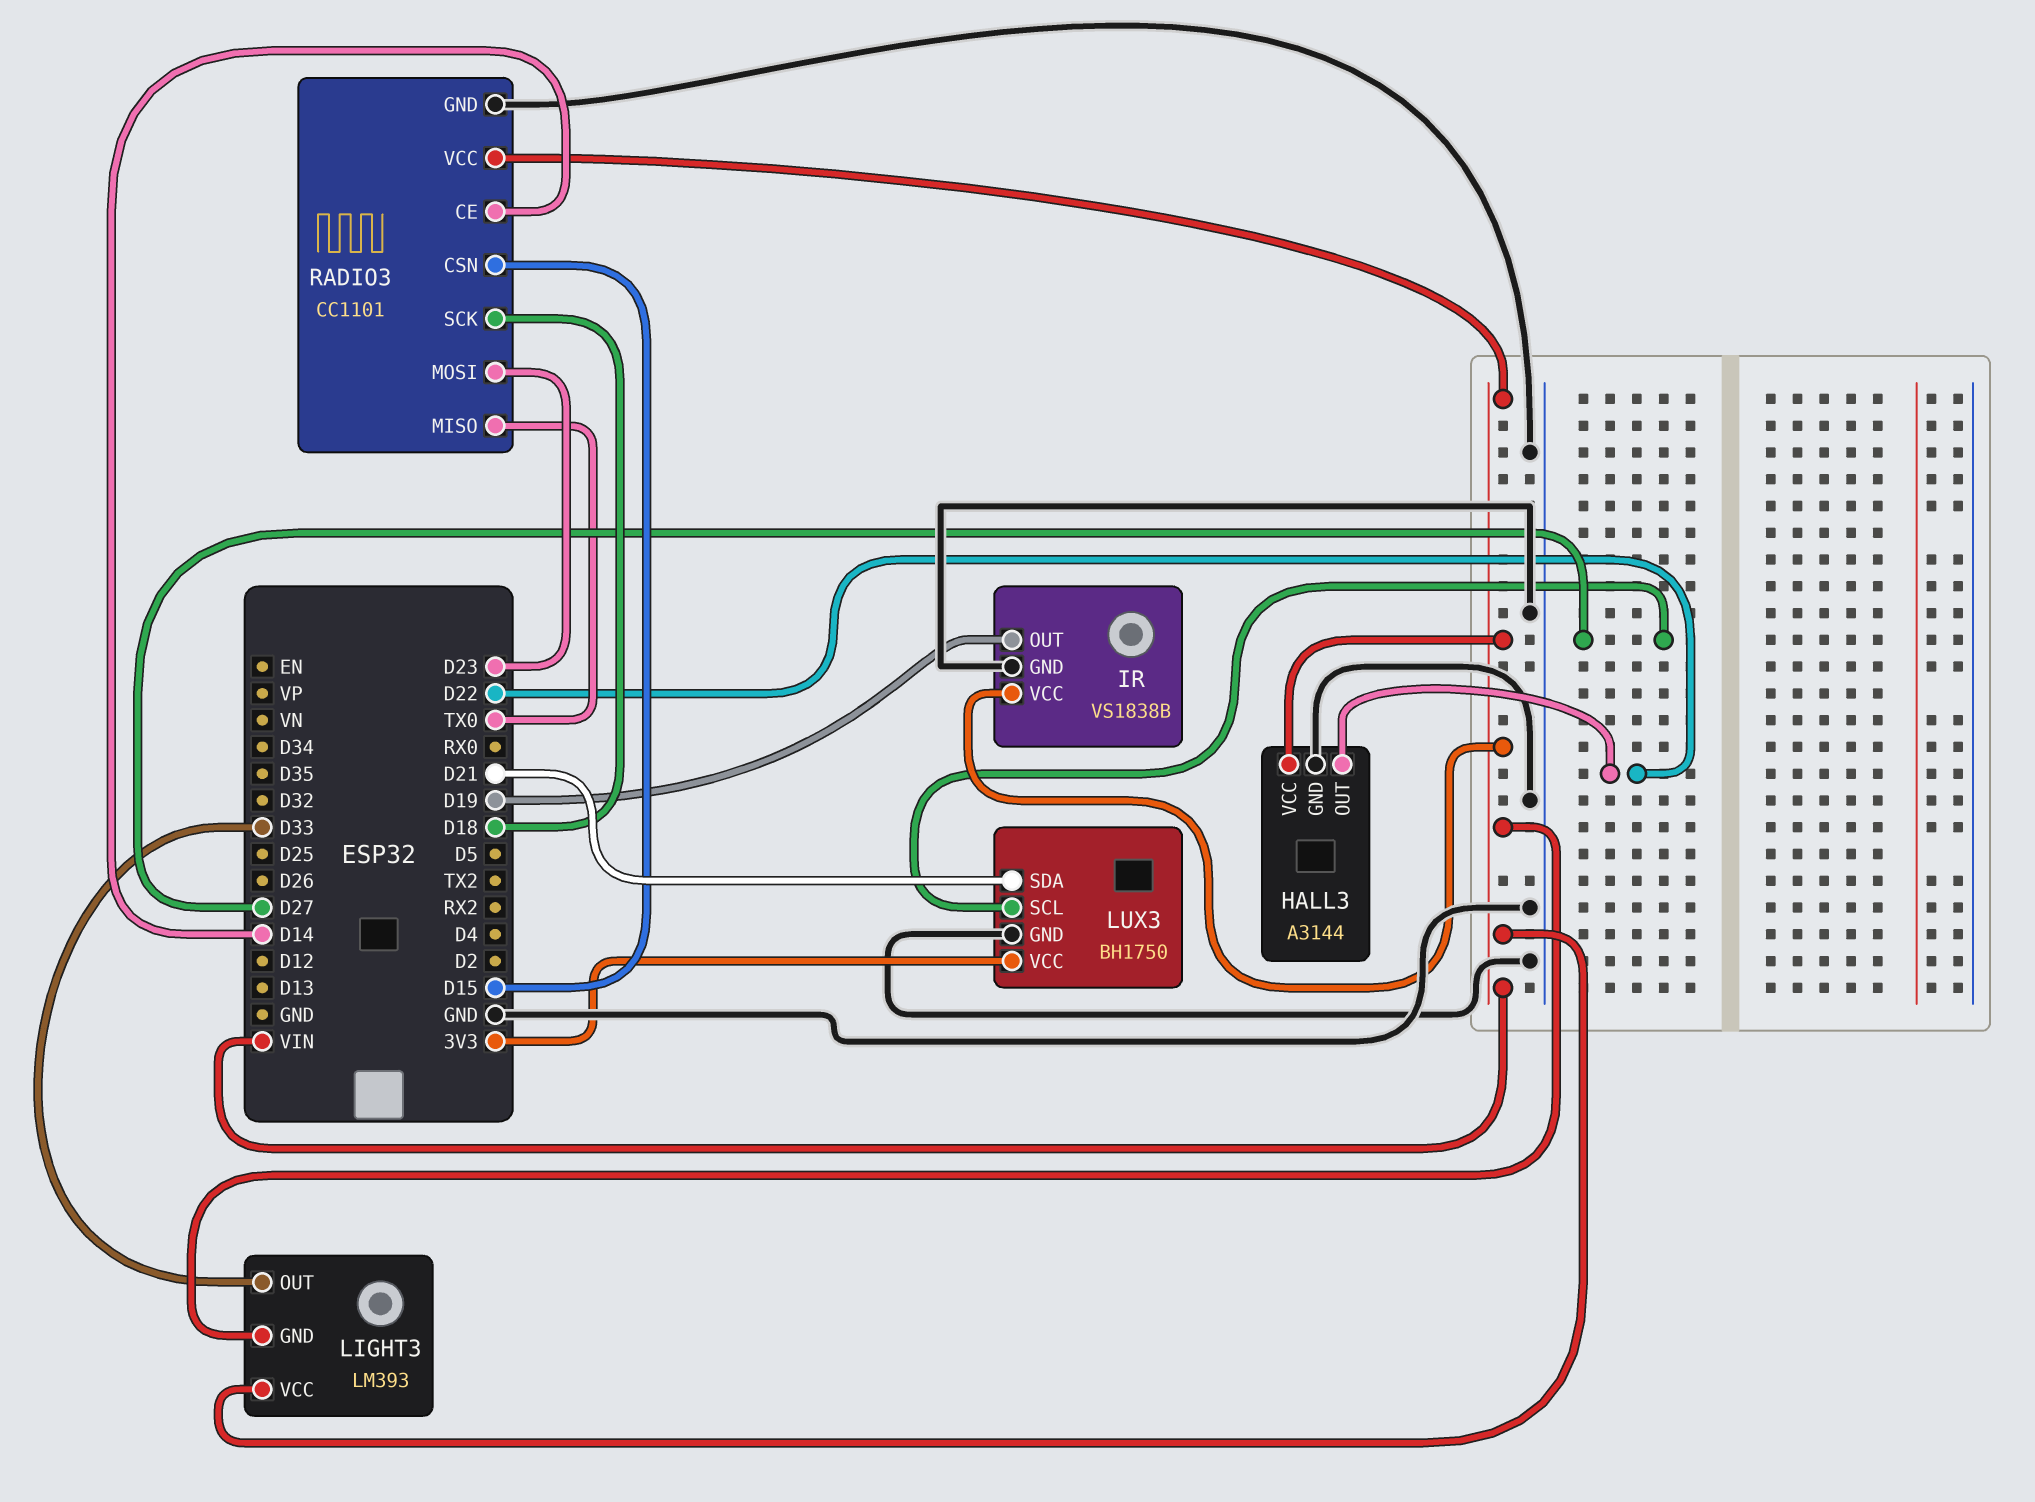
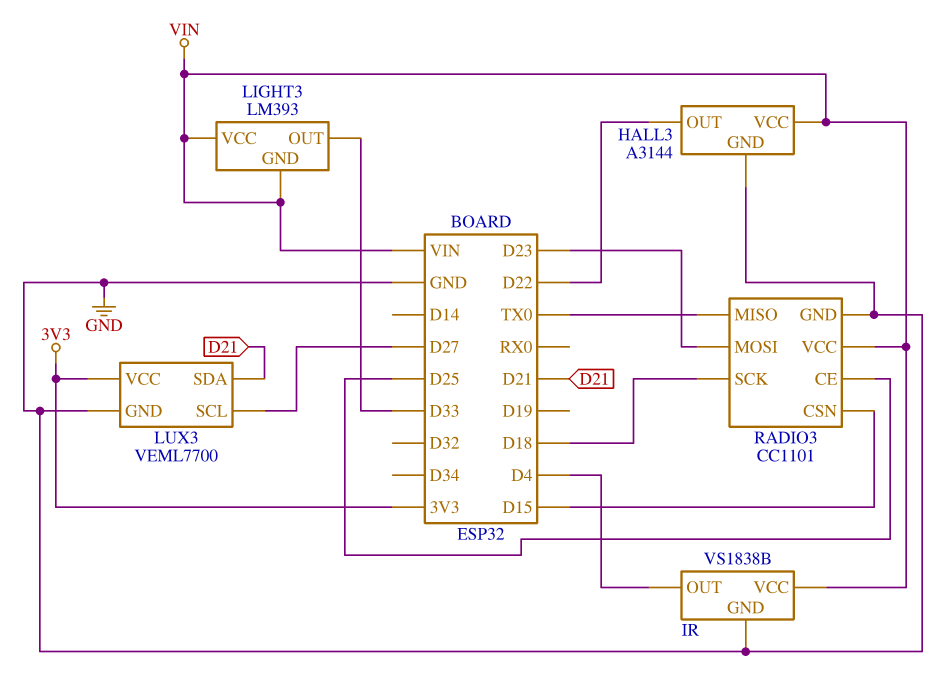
IR pin OUT: D19 -> D4
LUX3: BH1750 -> VEML7700
RADIO3 pin CE: D14 -> D25

